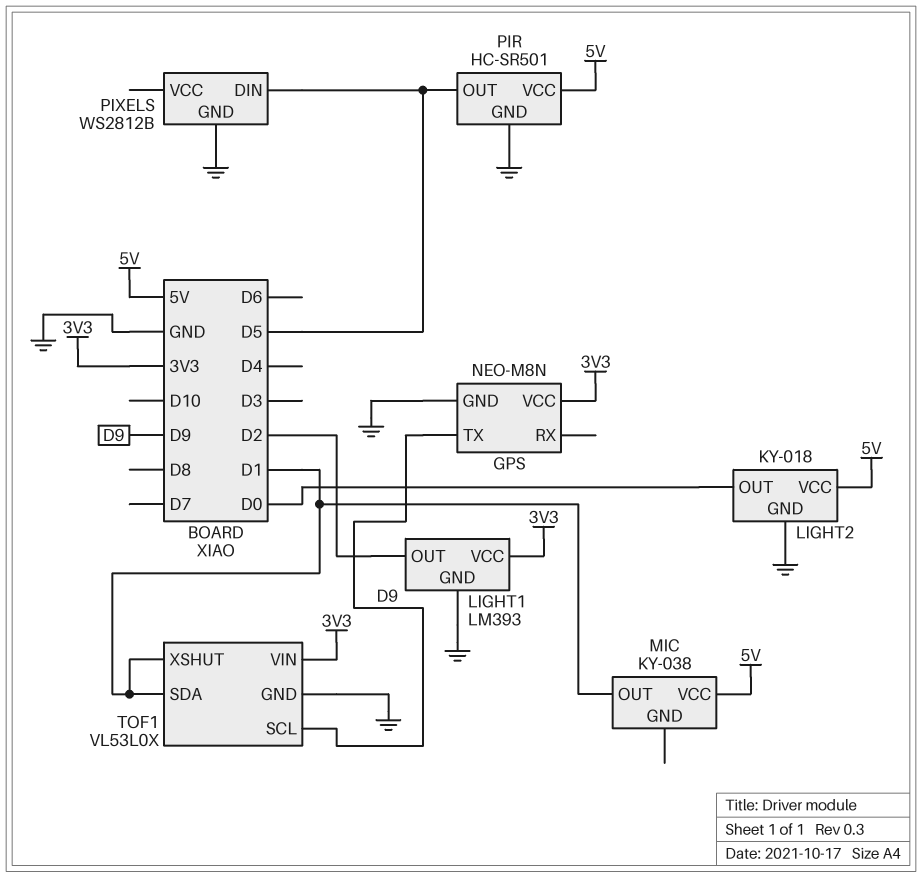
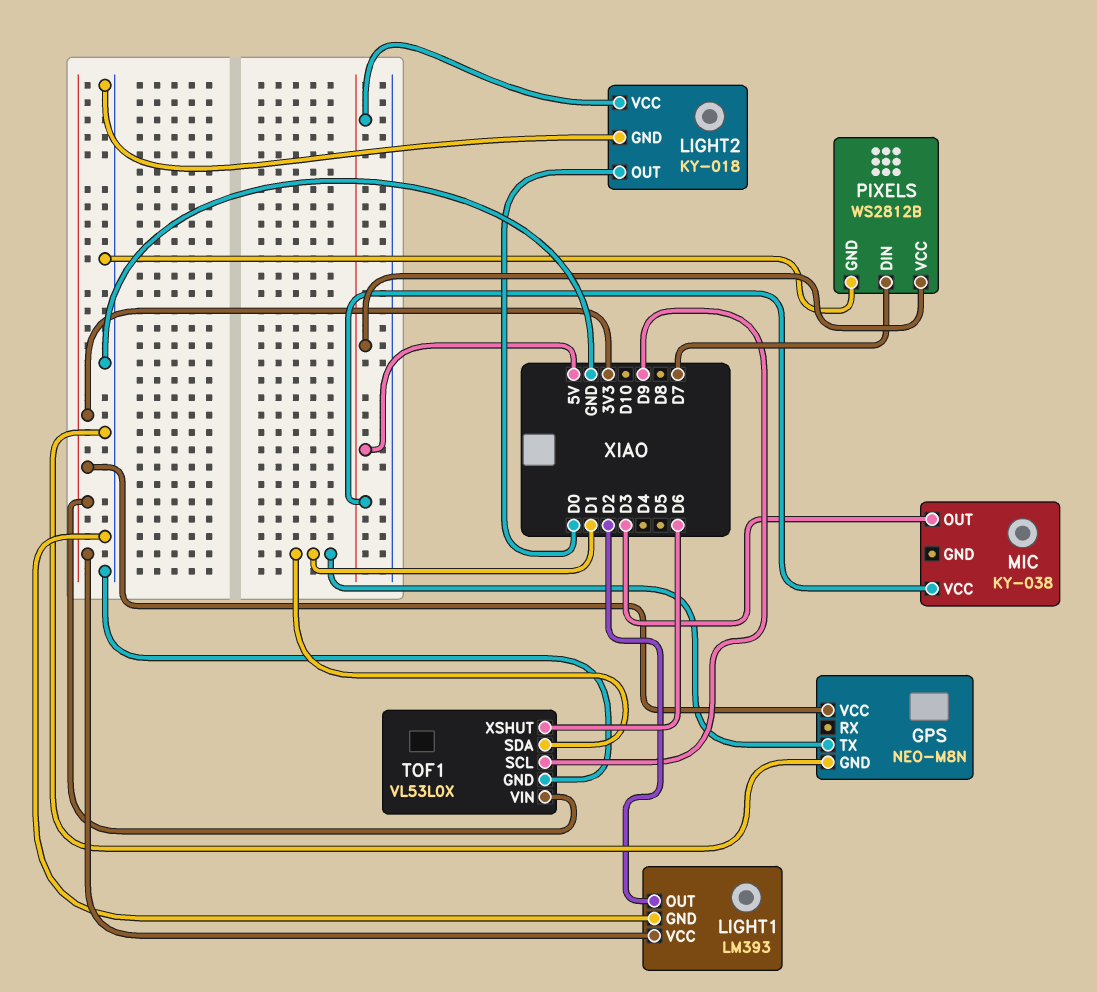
GPS pin TX: D9 -> D1
MIC pin OUT: D1 -> D3
PIR: HC-SR501 -> none
PIR pin GND: GND -> none
PIR pin OUT: D5 -> none
PIR pin VCC: 5V -> none
PIXELS pin DIN: D5 -> D7
PIXELS pin VCC: none -> 5V
TOF1 pin XSHUT: D1 -> D6

